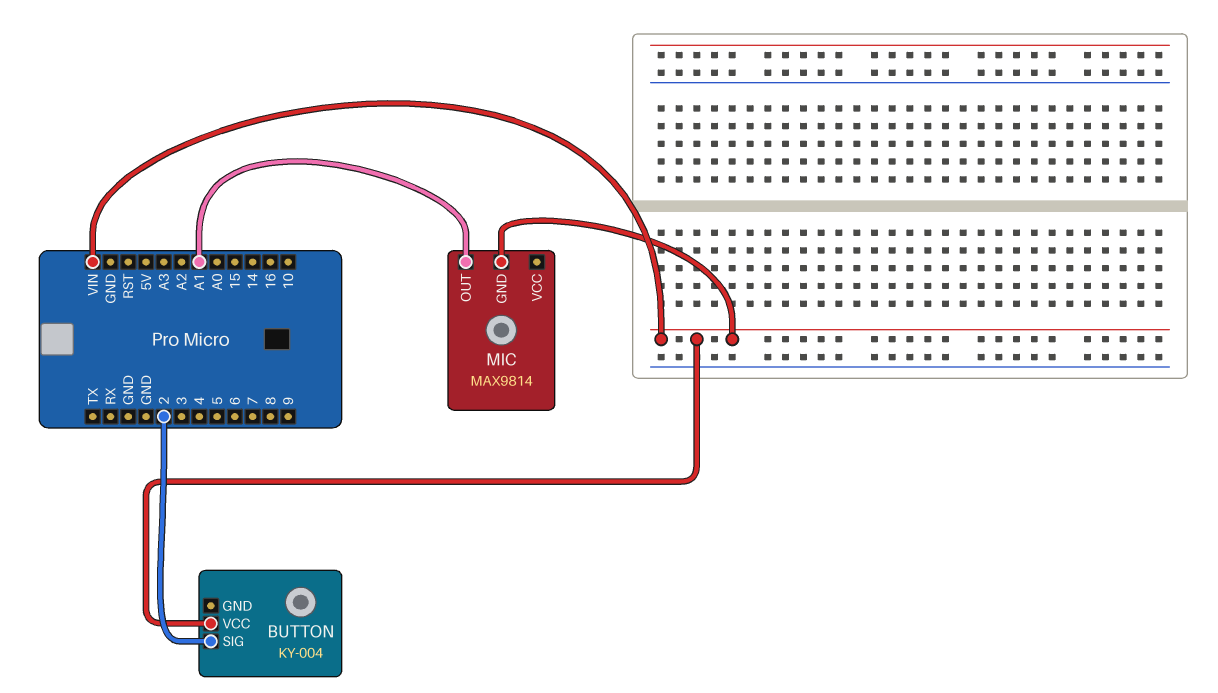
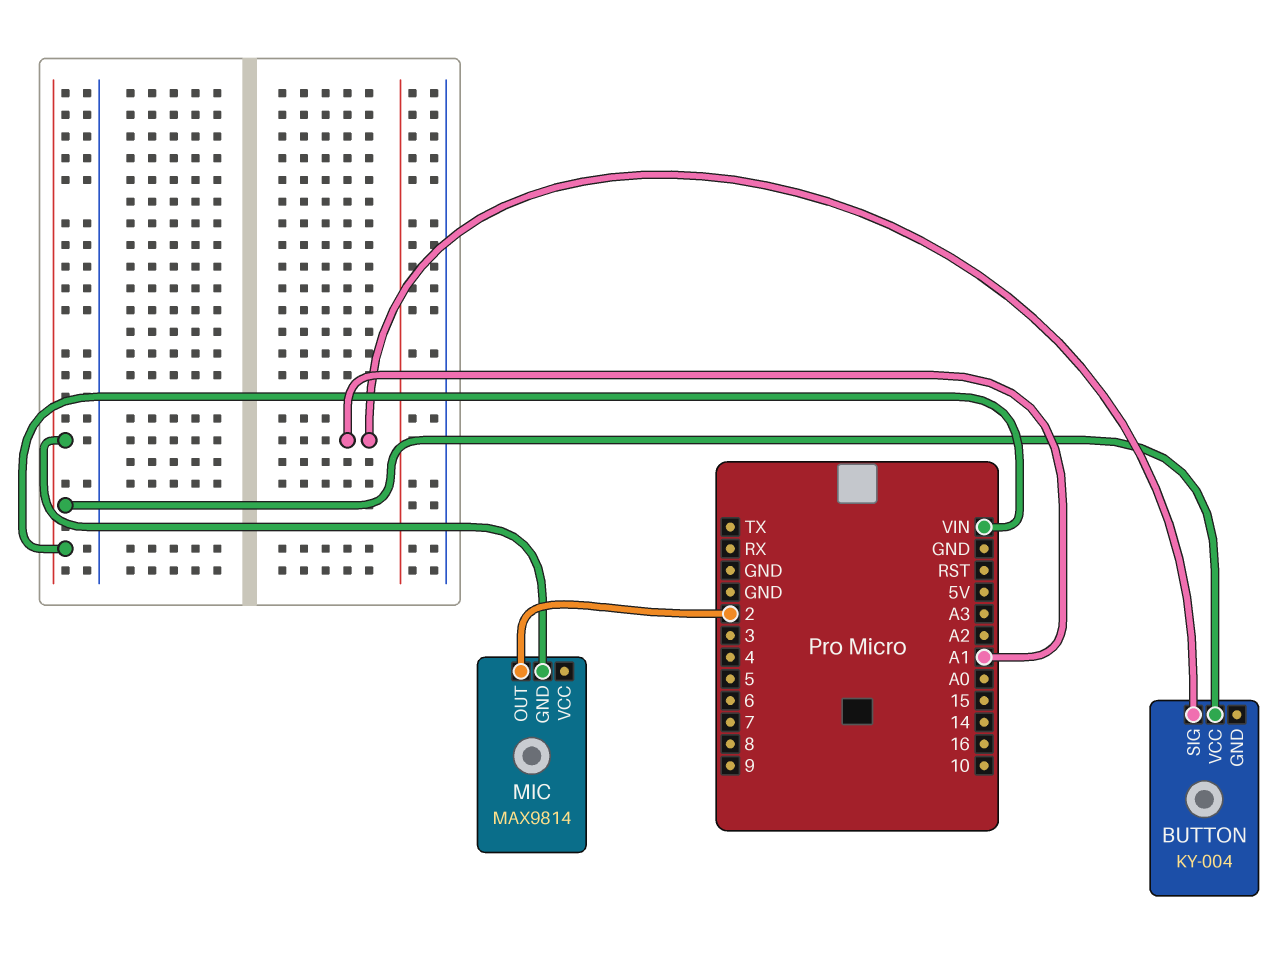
BUTTON pin SIG: 2 -> A1
MIC pin OUT: A1 -> 2

